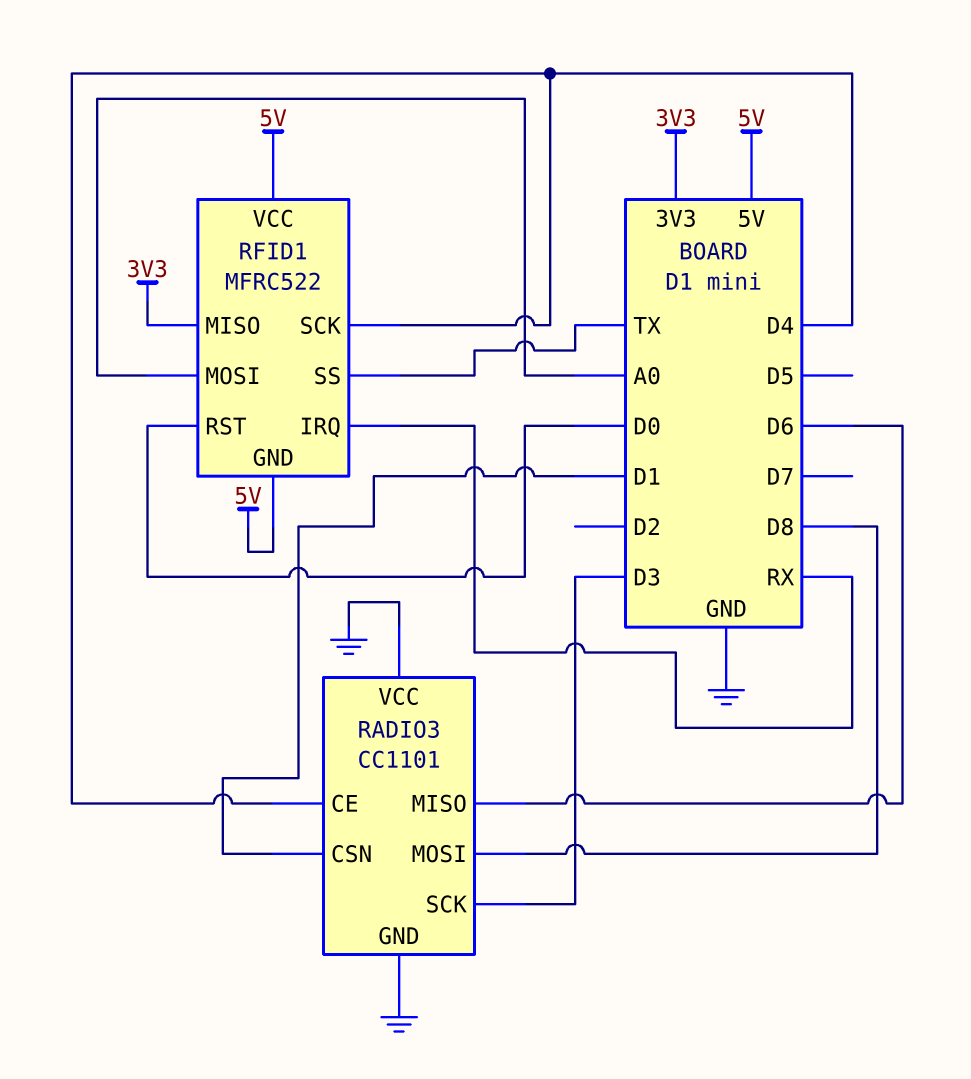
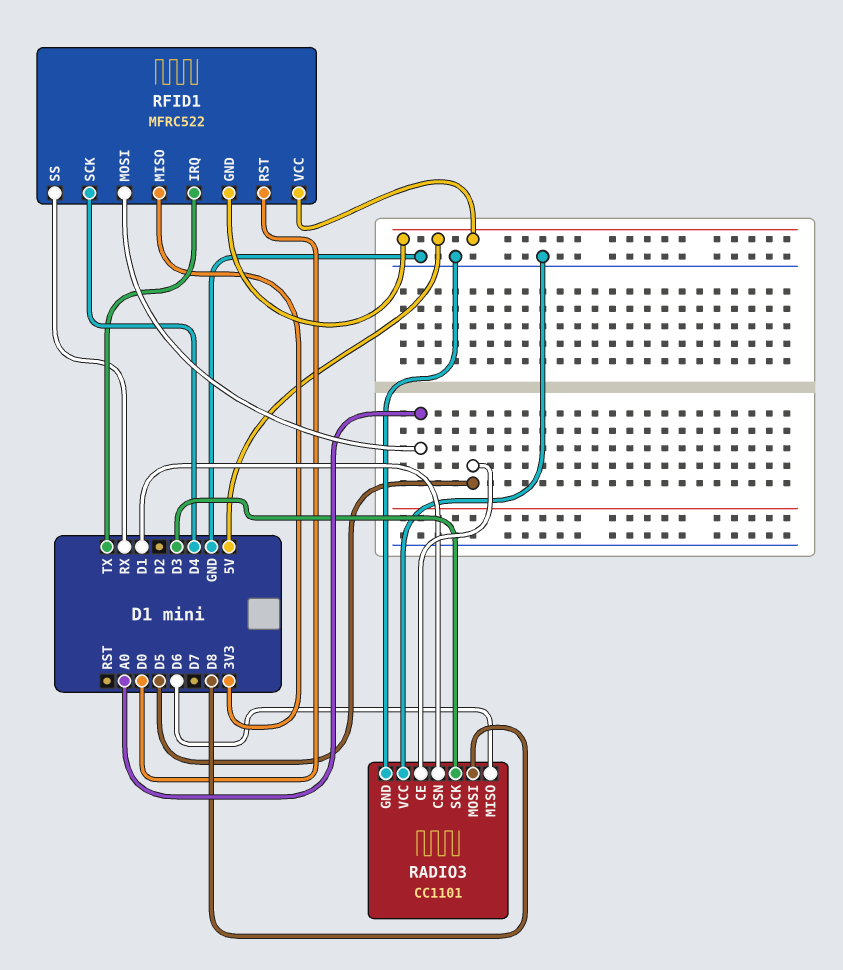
RADIO3 pin CE: D4 -> D5
RFID1 pin IRQ: RX -> TX
RFID1 pin SS: TX -> RX

